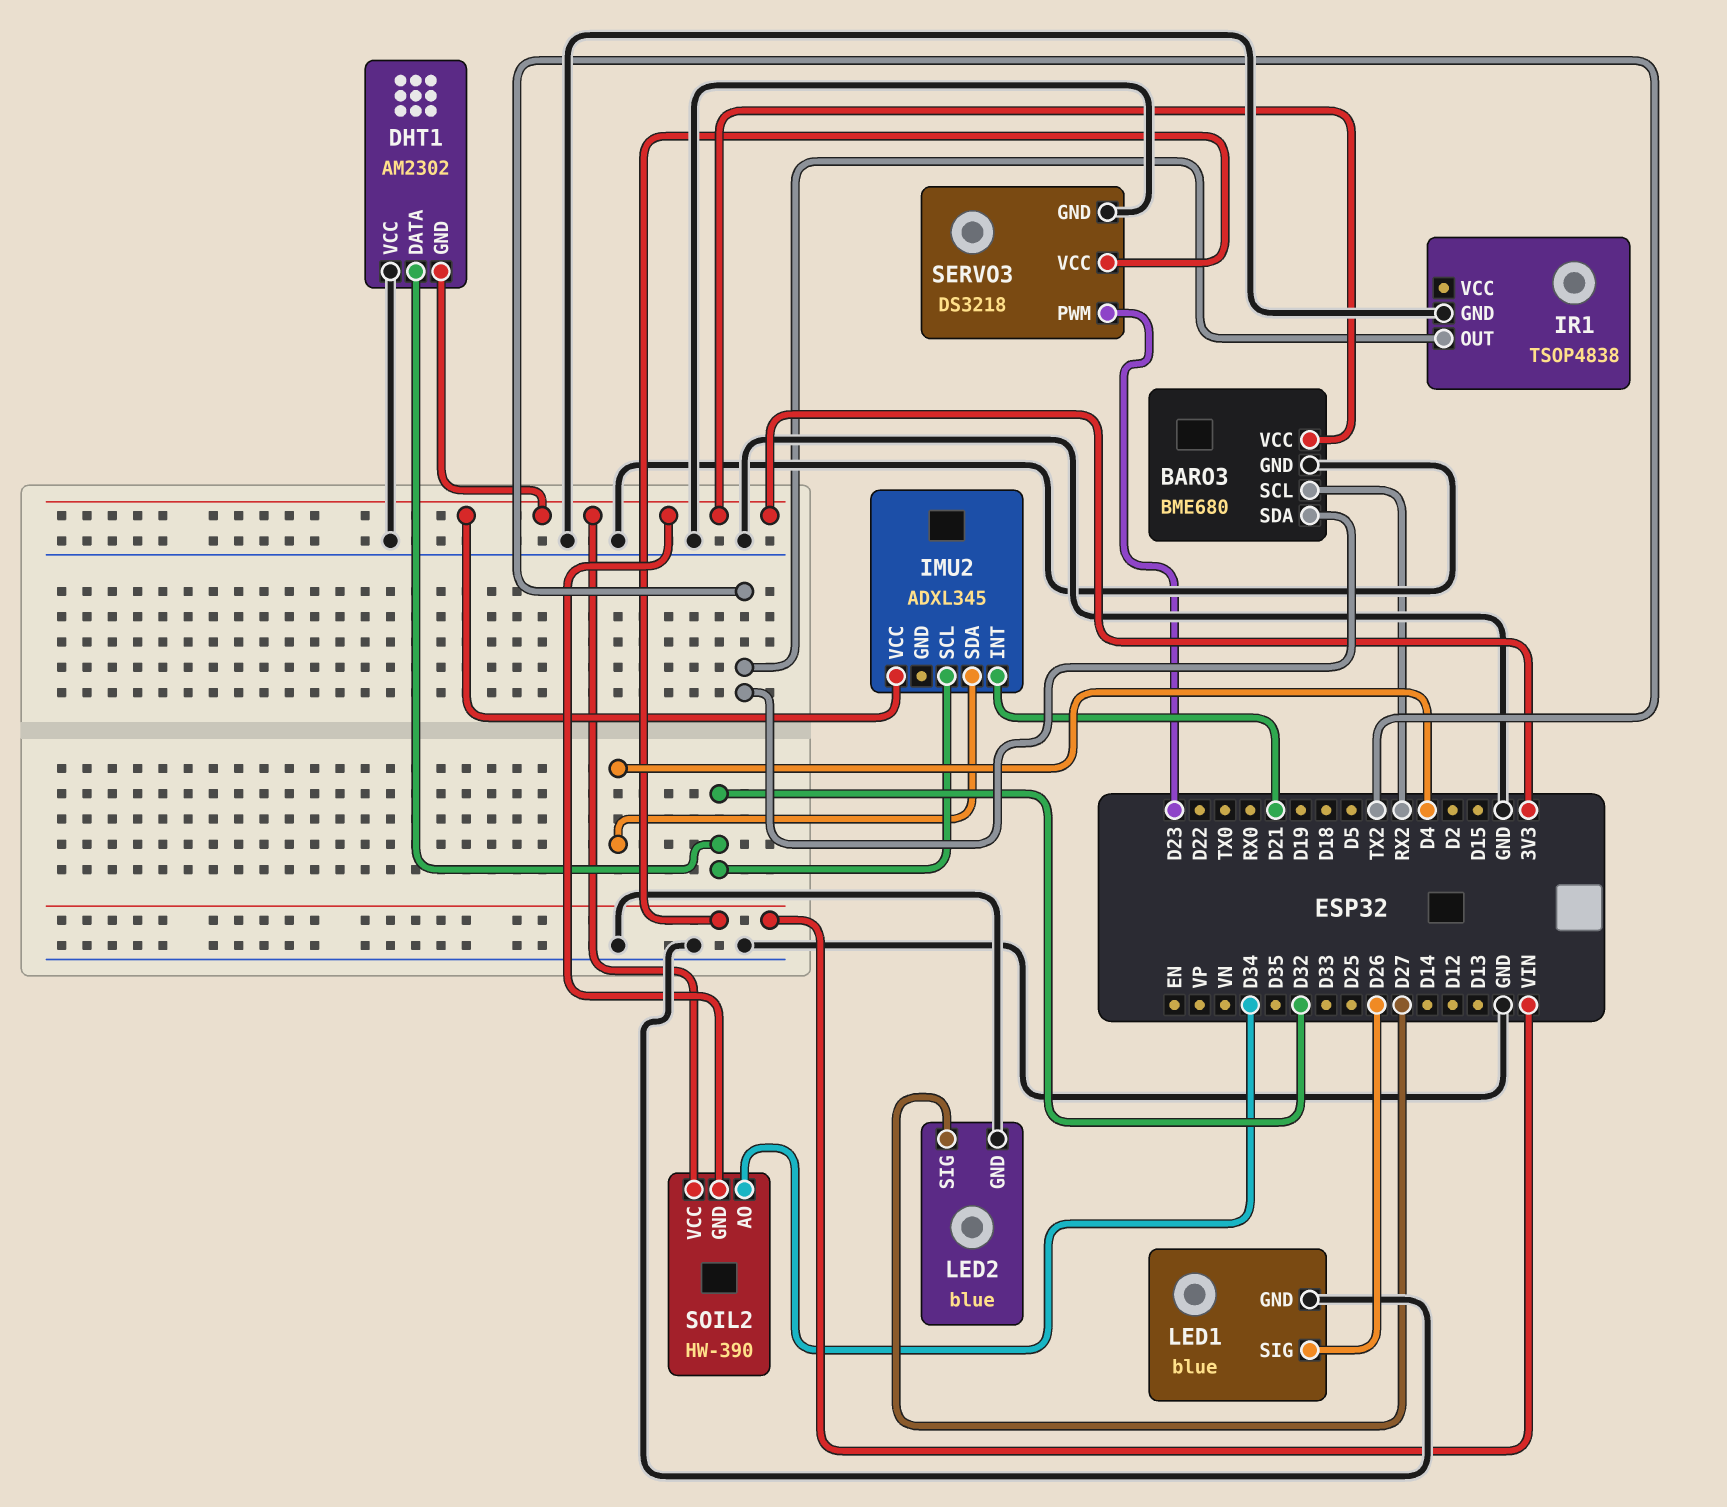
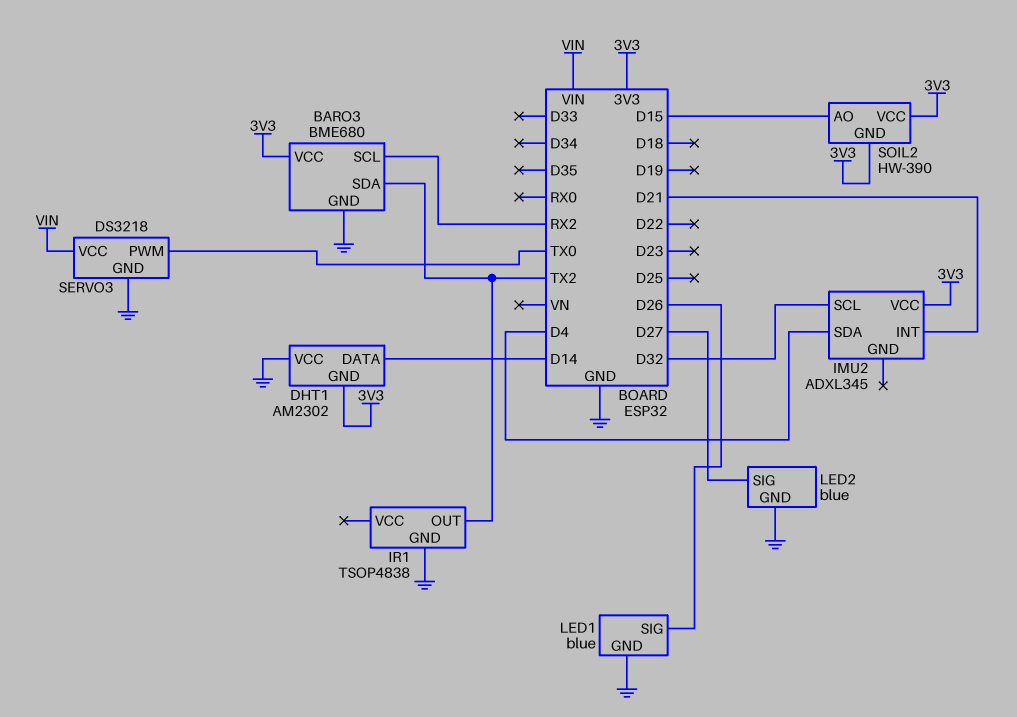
DHT1 pin DATA: D32 -> D14
SERVO3 pin PWM: D23 -> TX0
SOIL2 pin AO: D34 -> D15

